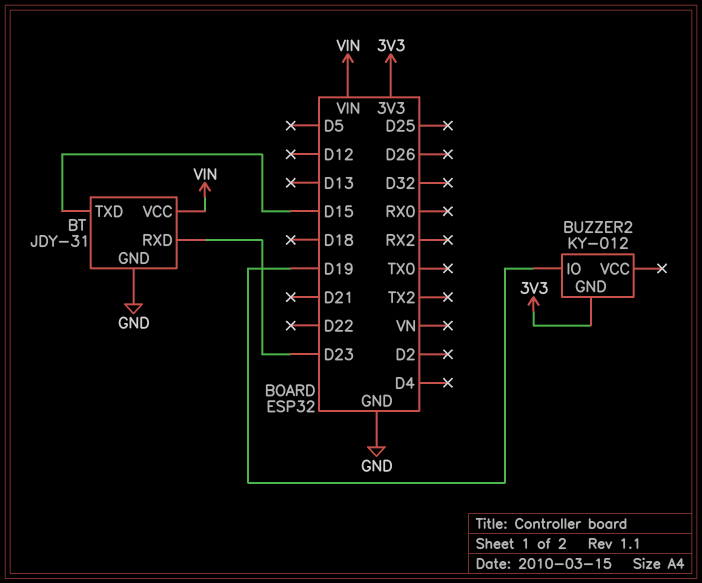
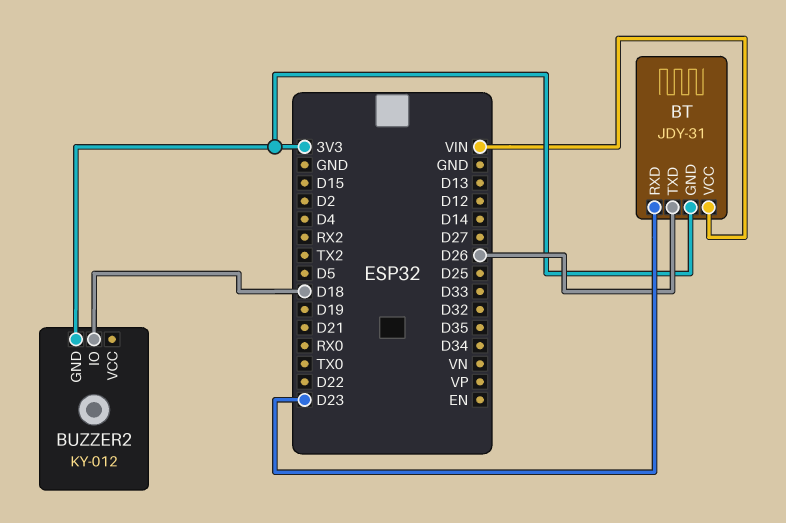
BT pin GND: GND -> 3V3
BT pin TXD: D15 -> D26
BUZZER2 pin IO: D19 -> D18

